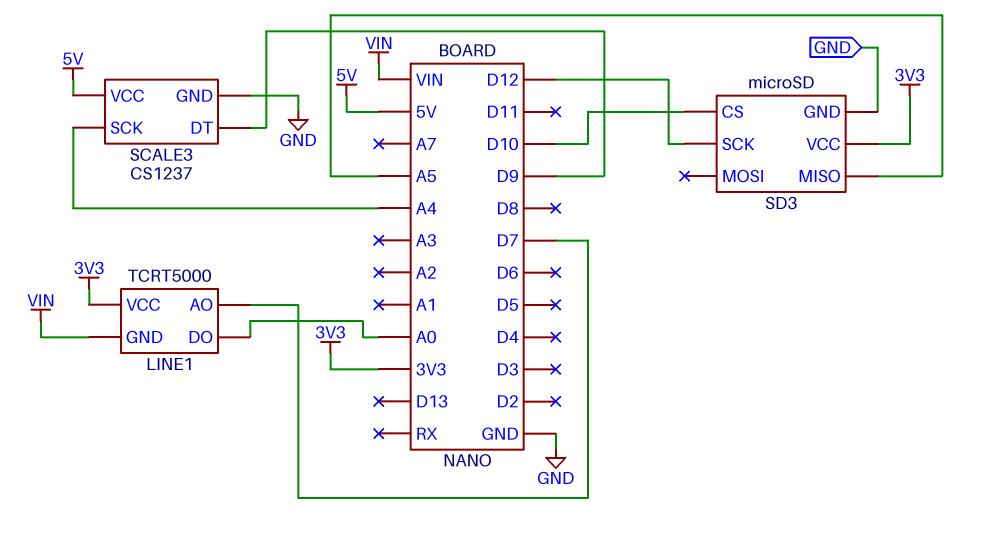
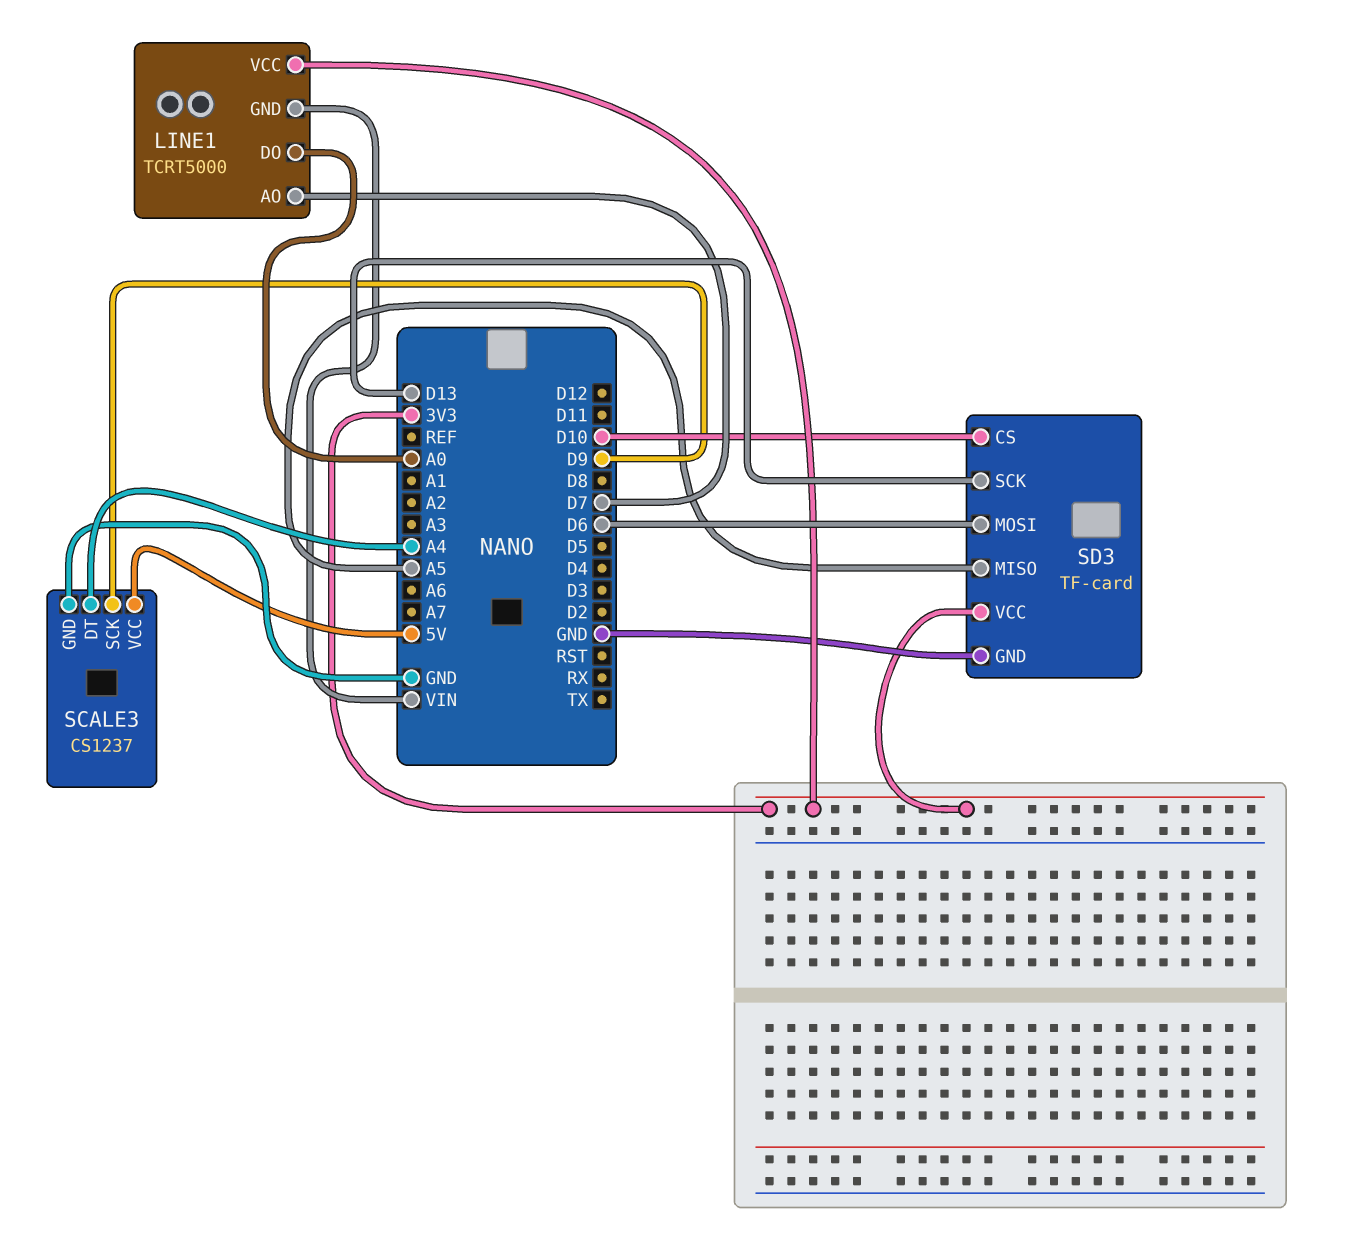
SCALE3 pin DT: D9 -> A4
SCALE3 pin SCK: A4 -> D9
SD3: microSD -> TF-card
SD3 pin MOSI: none -> D6
SD3 pin SCK: D12 -> D13

